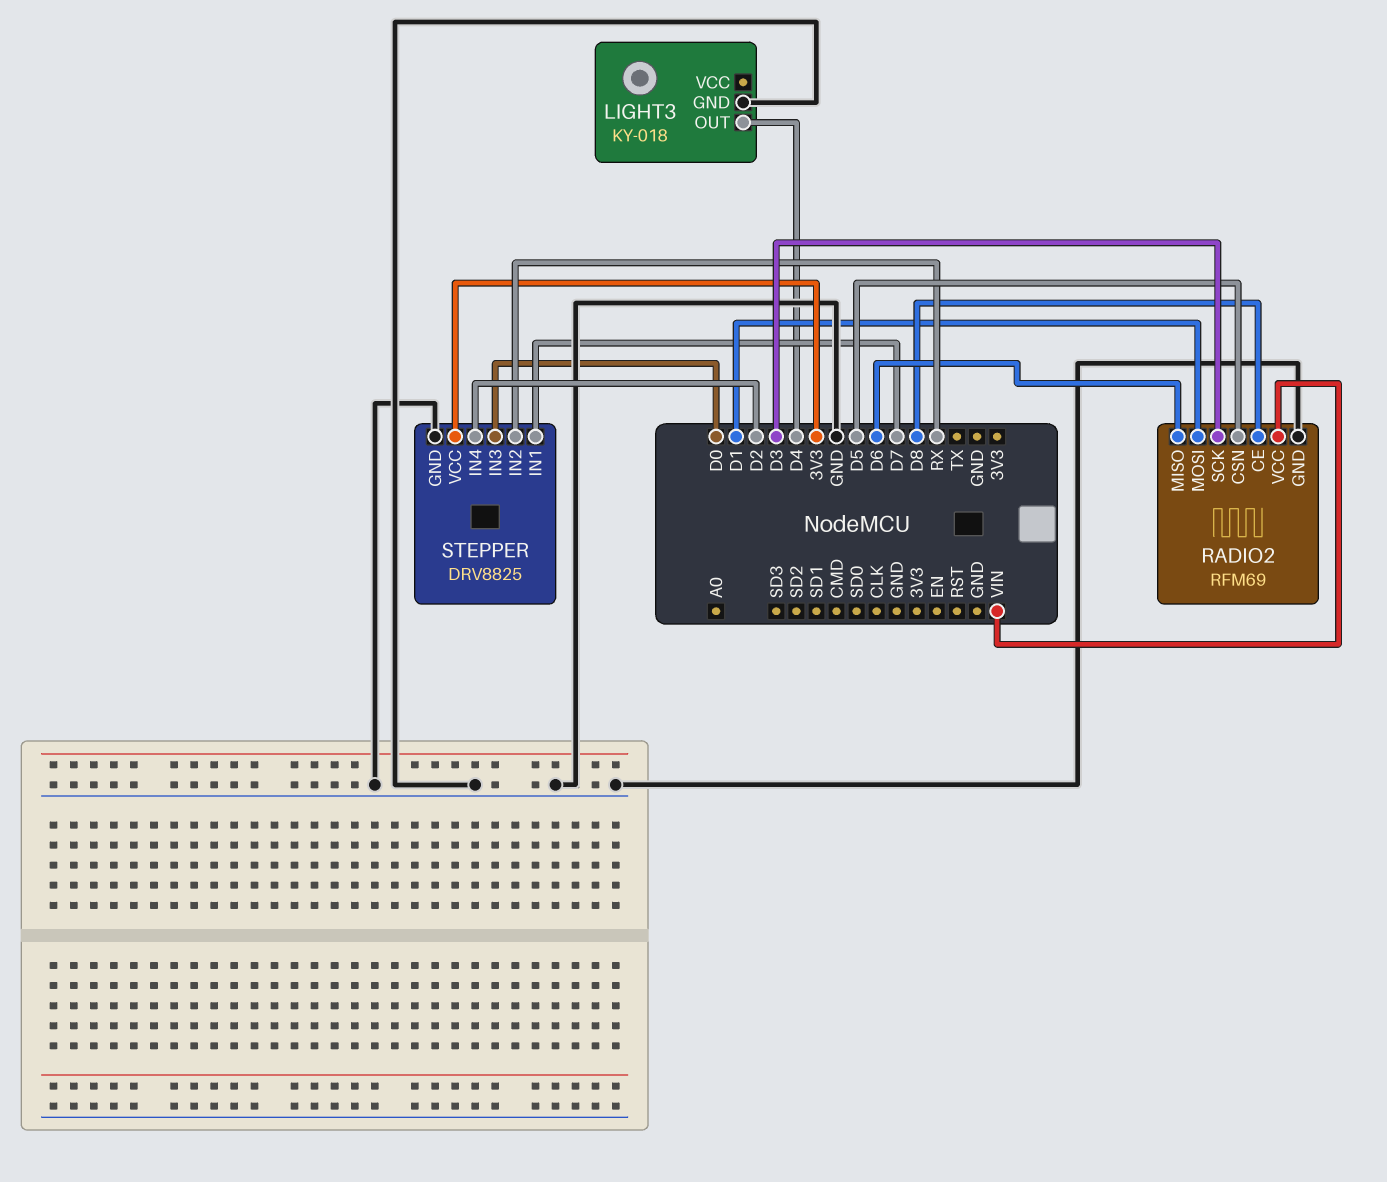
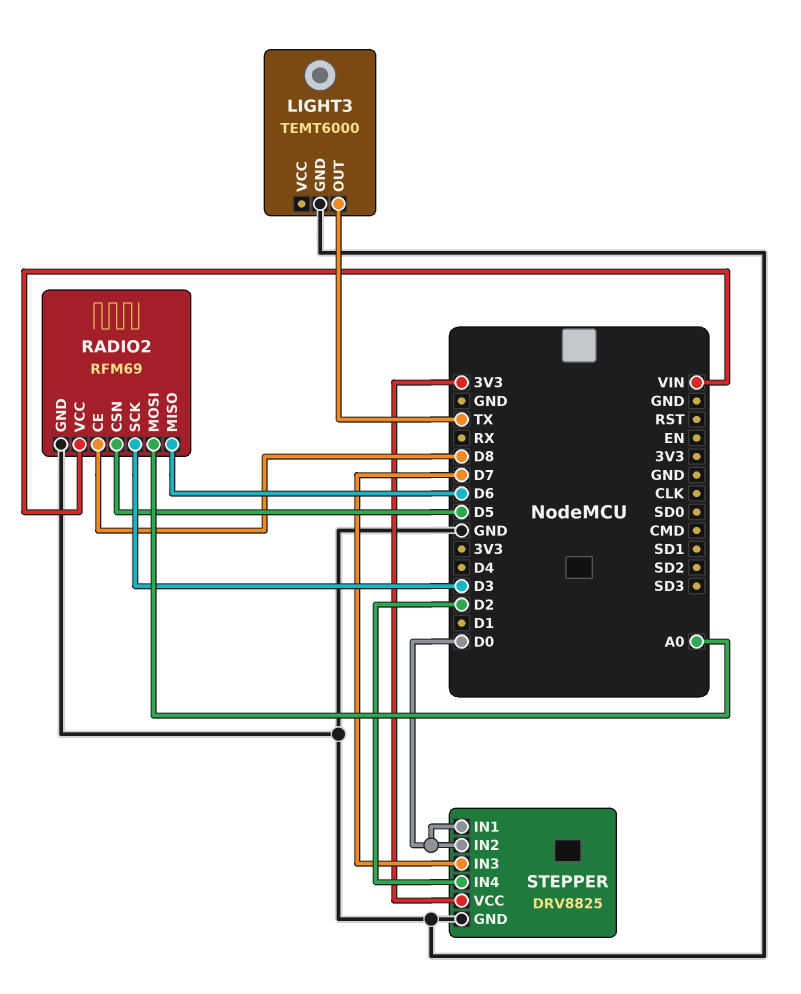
LIGHT3: KY-018 -> TEMT6000
LIGHT3 pin OUT: D4 -> TX
RADIO2 pin MOSI: D1 -> A0
STEPPER pin IN1: D7 -> D0
STEPPER pin IN2: RX -> D0
STEPPER pin IN3: D0 -> D7

